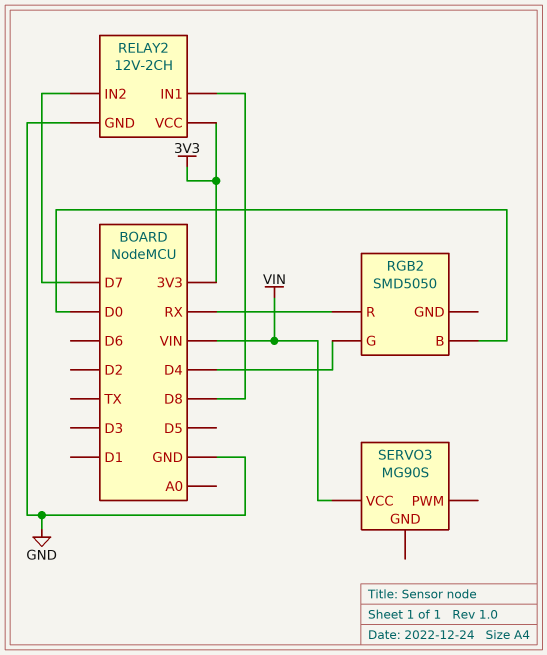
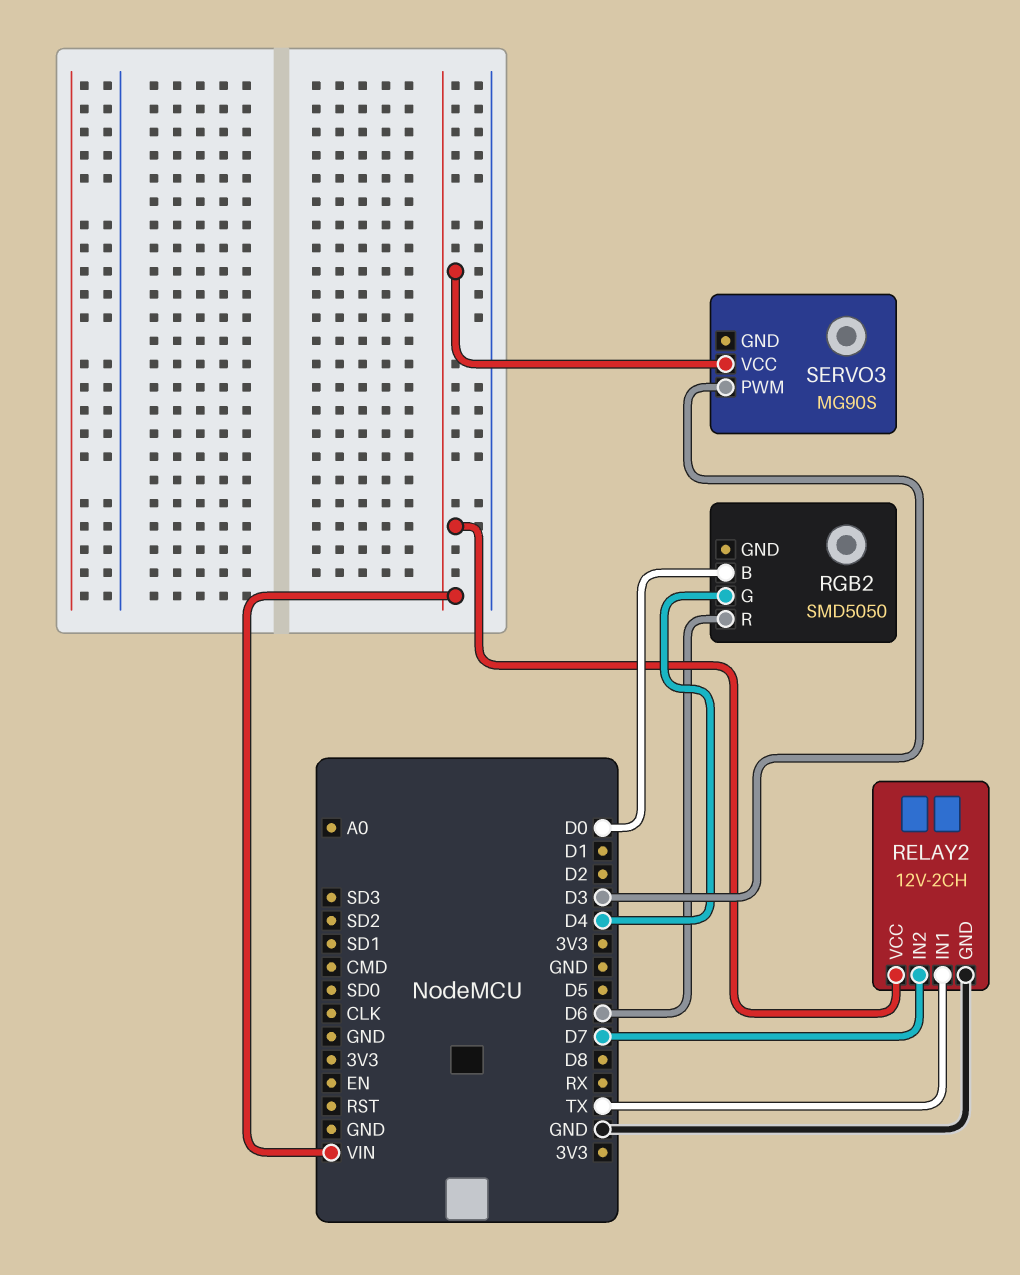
RELAY2 pin IN1: D8 -> TX
RELAY2 pin VCC: 3V3 -> VIN
RGB2 pin R: RX -> D6
SERVO3 pin PWM: none -> D3

